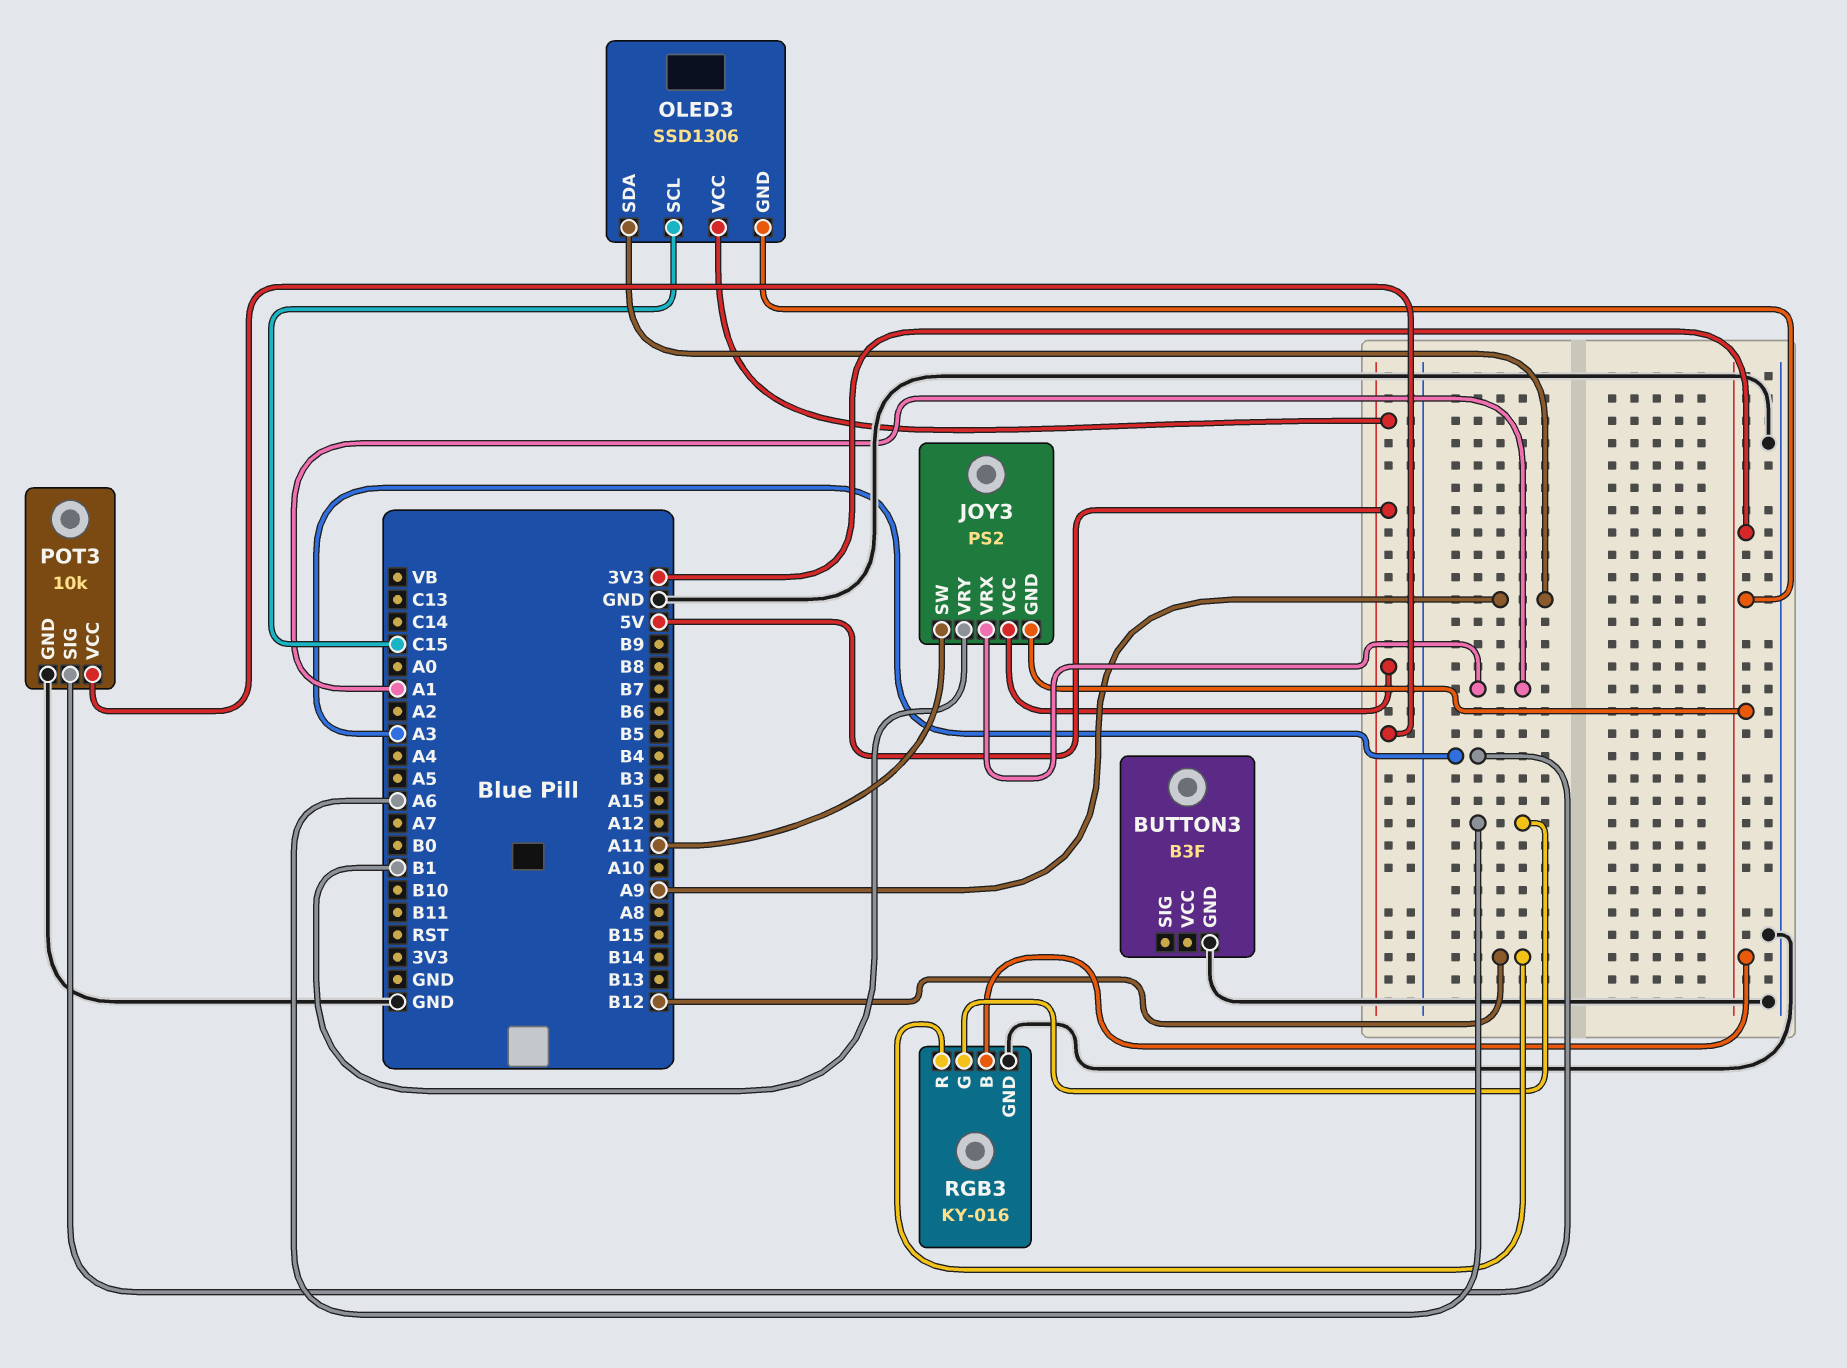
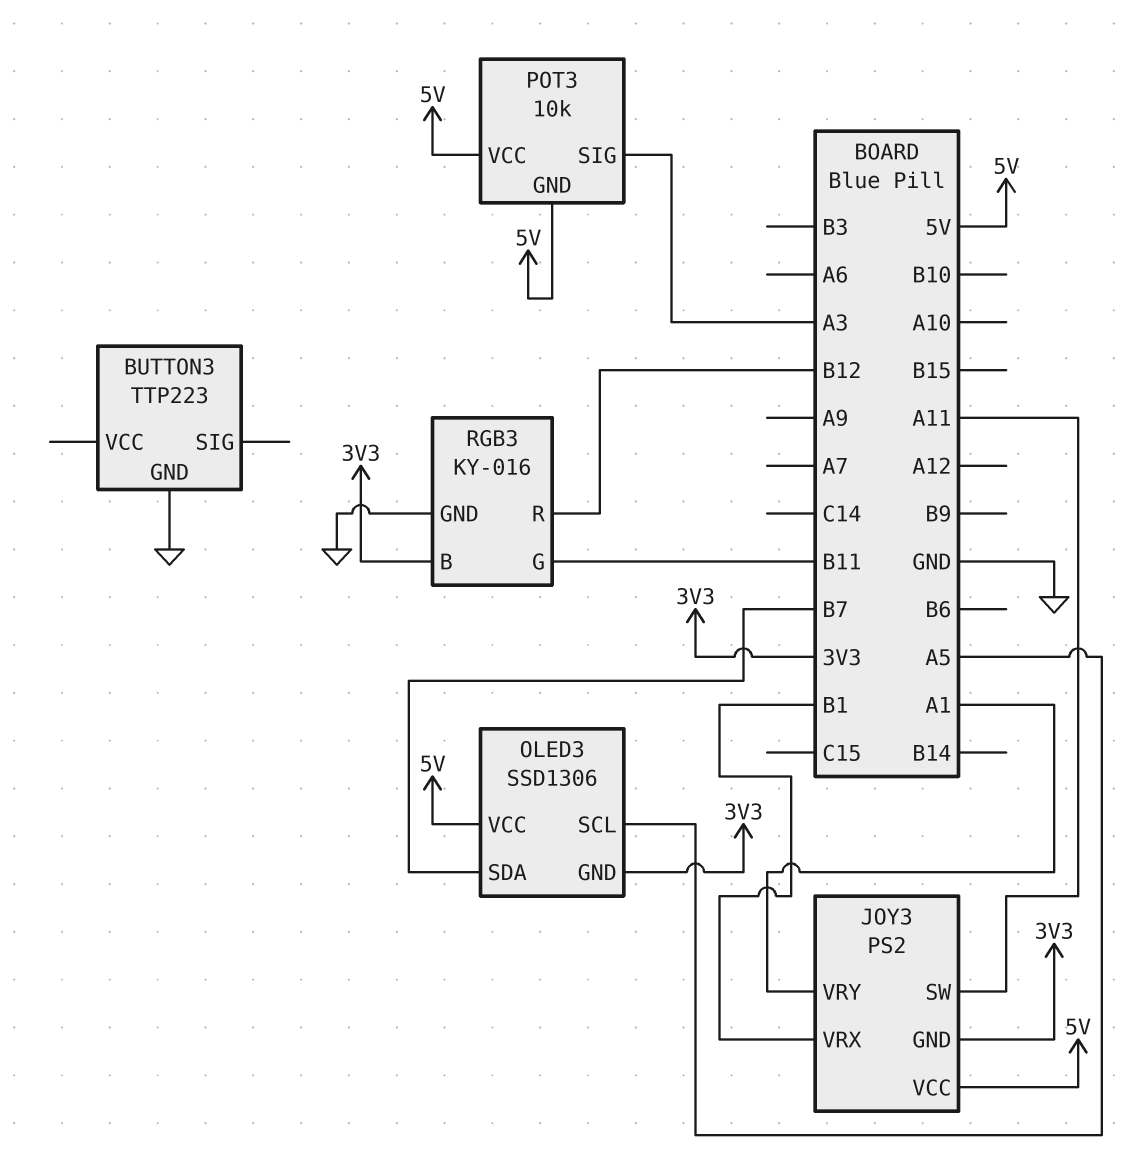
BUTTON3: B3F -> TTP223
JOY3 pin VRX: A1 -> B1
JOY3 pin VRY: B1 -> A1
OLED3 pin SCL: C15 -> A5
OLED3 pin SDA: A9 -> B7
POT3 pin GND: GND -> 5V
RGB3 pin G: A6 -> B11

